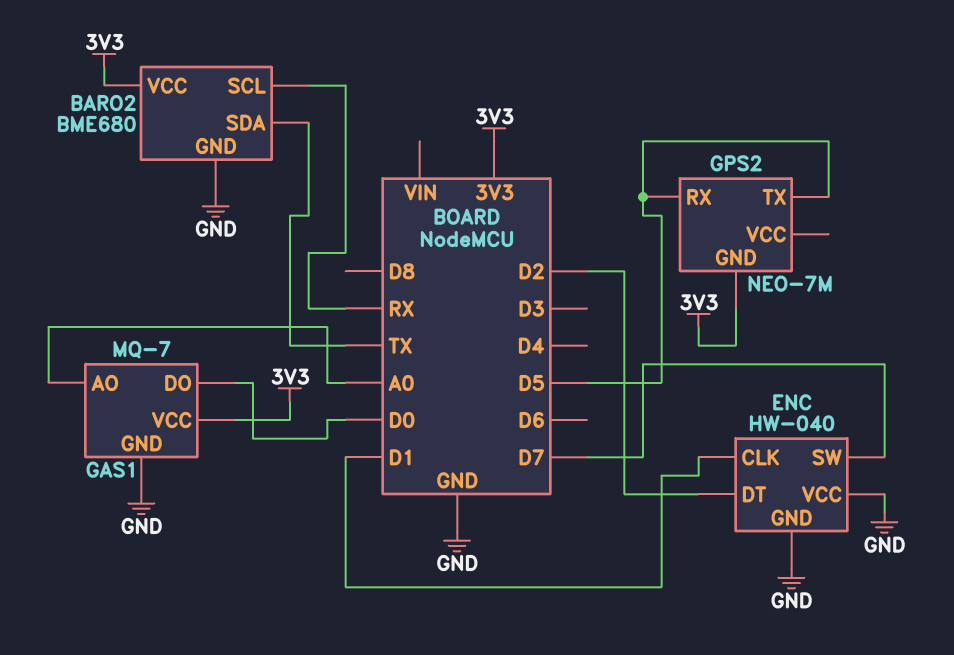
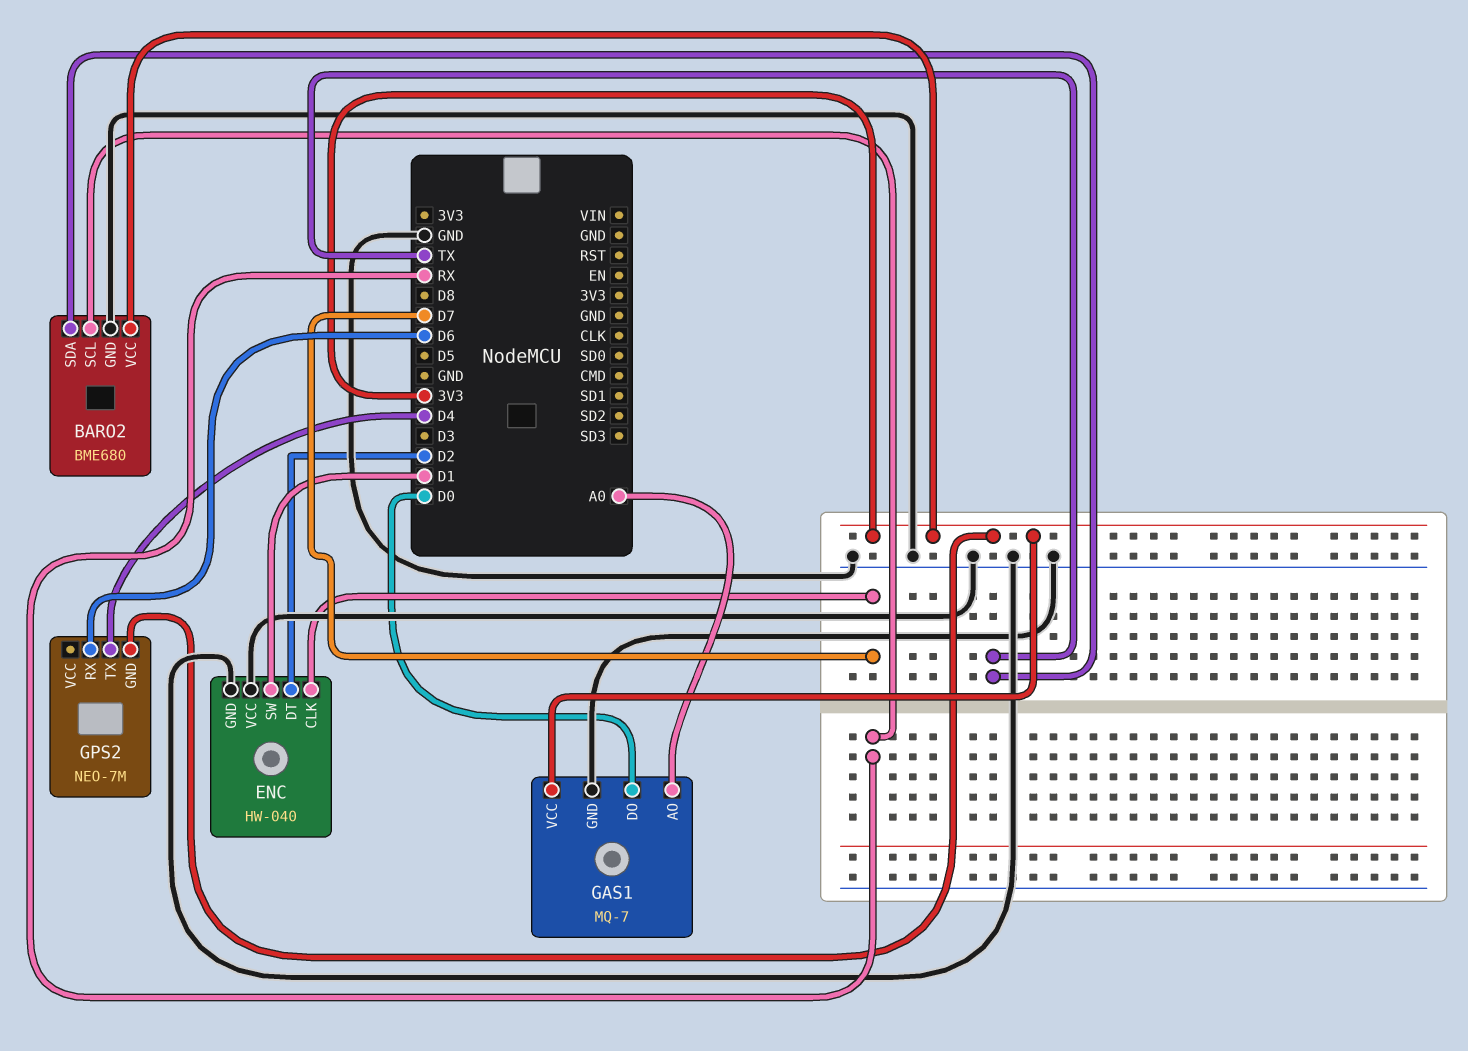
ENC pin CLK: D1 -> D7
ENC pin SW: D7 -> D1
GPS2 pin RX: D5 -> D6
GPS2 pin TX: D5 -> D4

